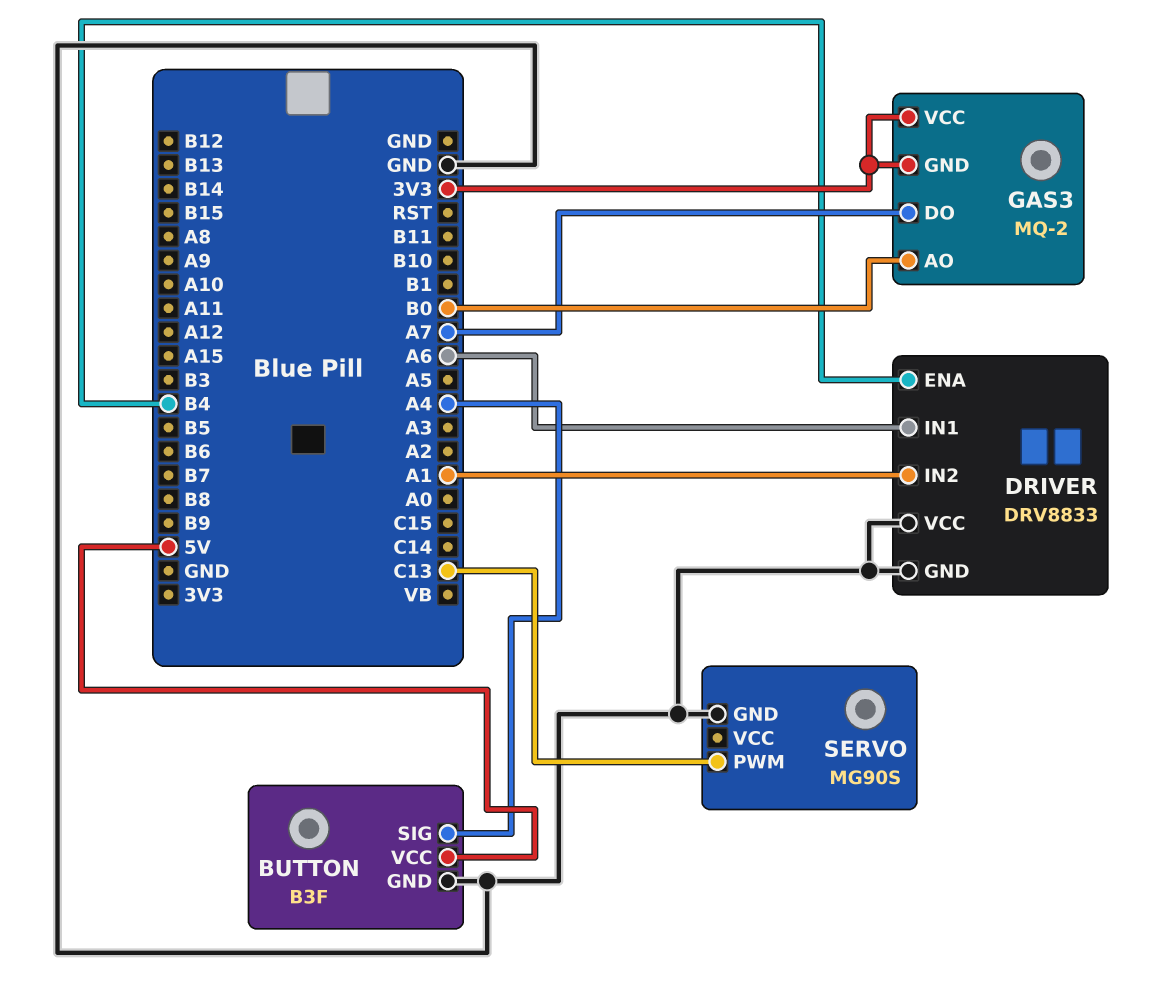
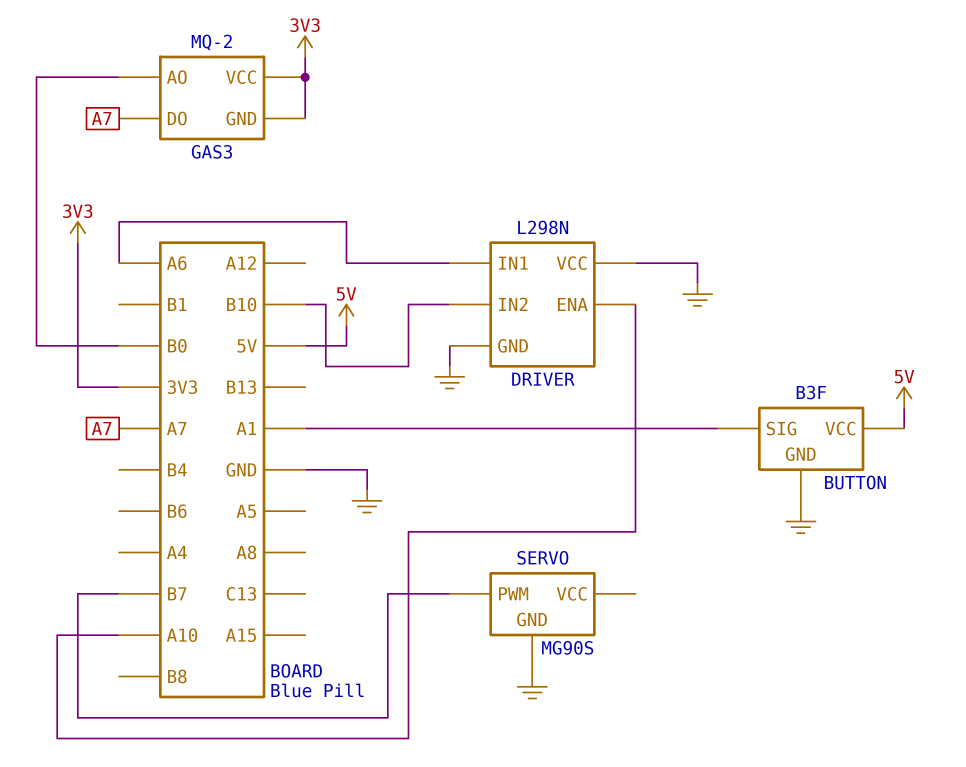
BUTTON pin SIG: A4 -> A1
DRIVER: DRV8833 -> L298N
DRIVER pin ENA: B4 -> A10
DRIVER pin IN2: A1 -> B10
SERVO pin PWM: C13 -> B7

